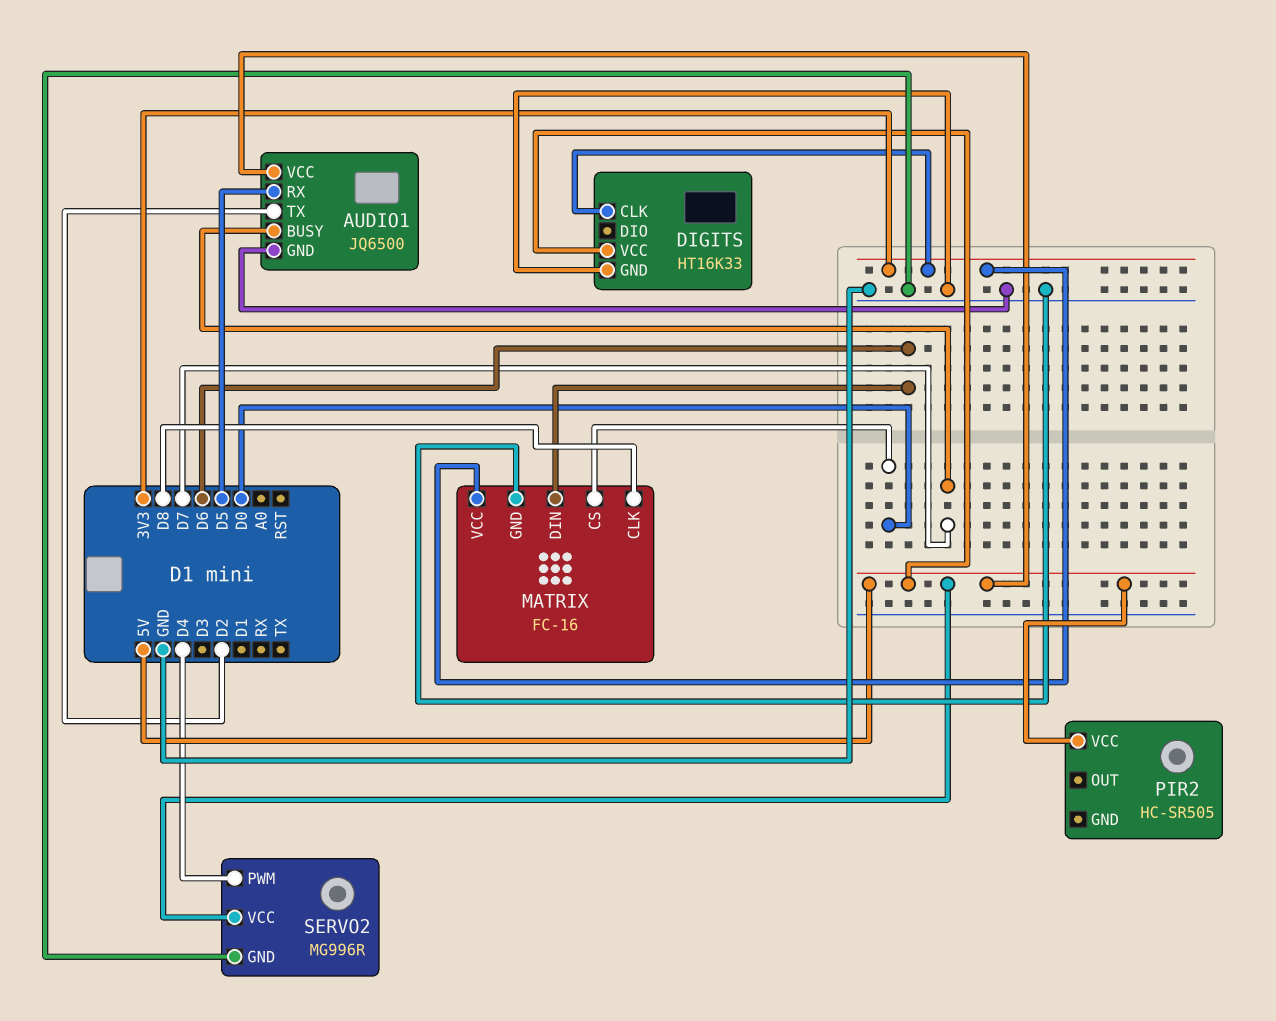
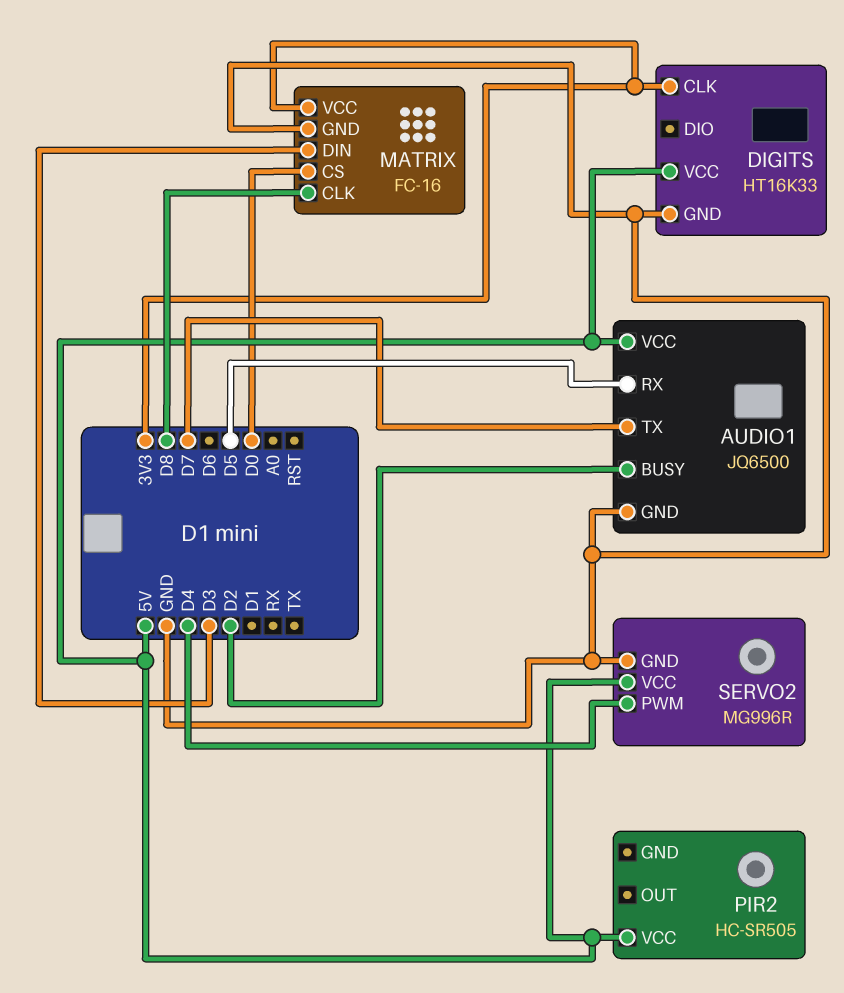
AUDIO1 pin BUSY: D7 -> D2
AUDIO1 pin TX: D2 -> D7
MATRIX pin DIN: D6 -> D3

